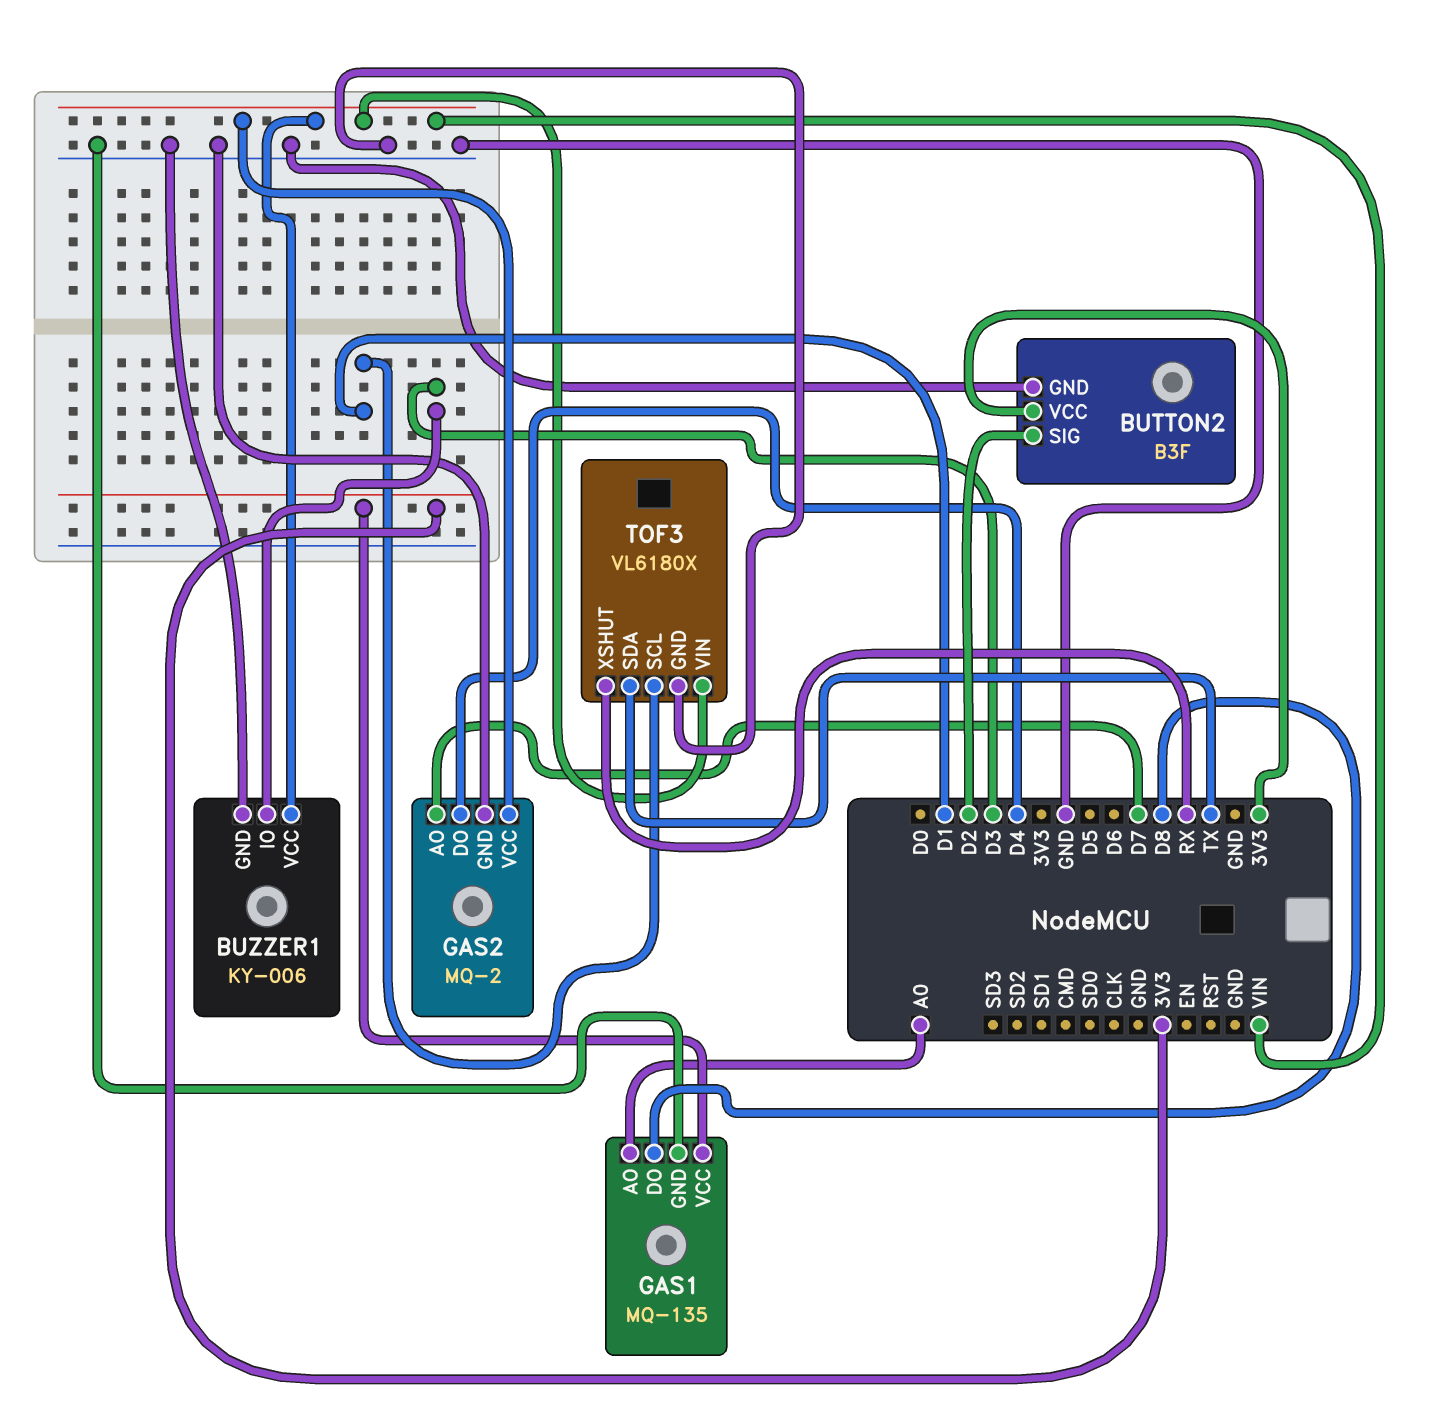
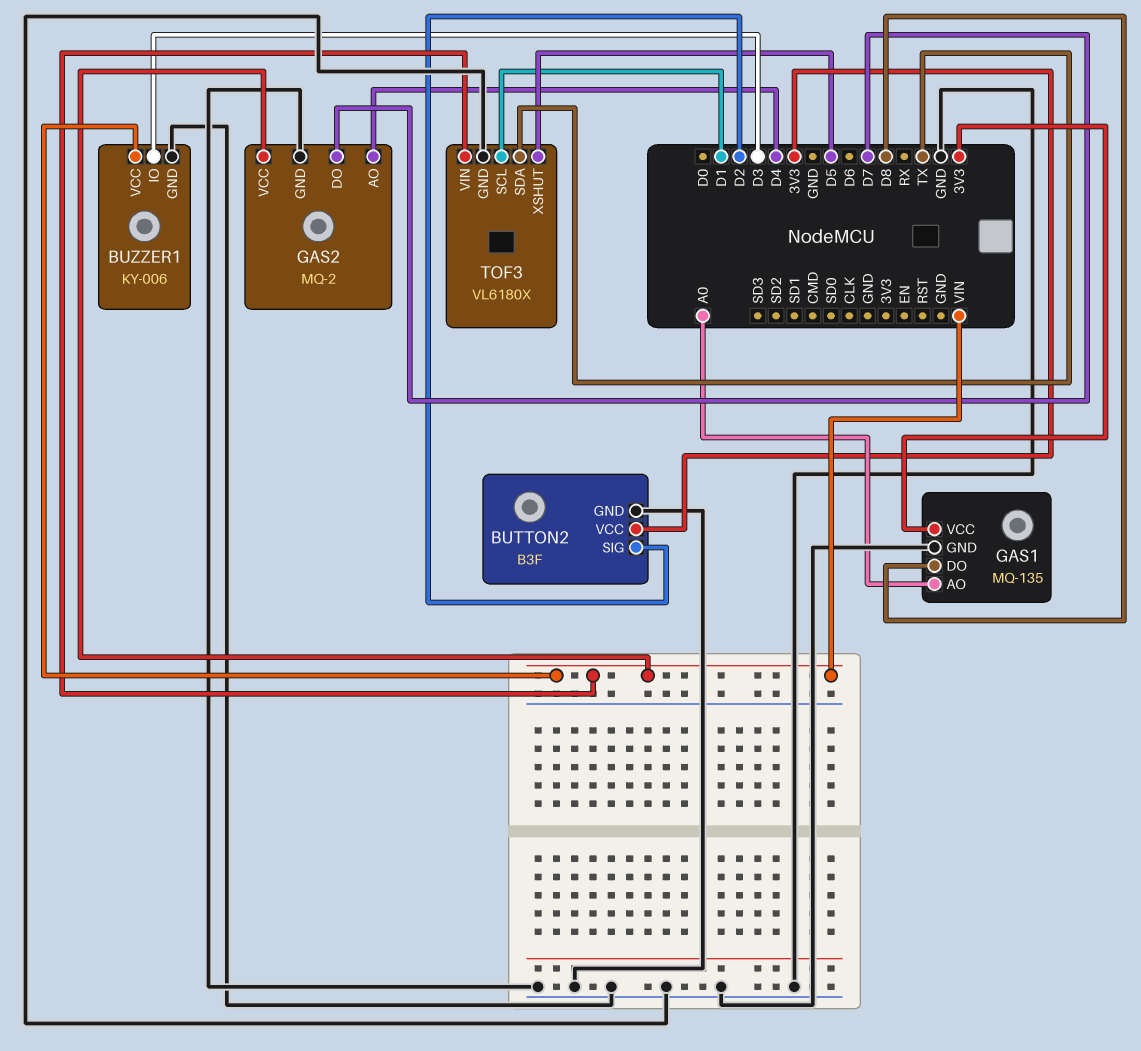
GAS2 pin AO: D7 -> D4
GAS2 pin DO: D4 -> D7
TOF3 pin XSHUT: RX -> D5

